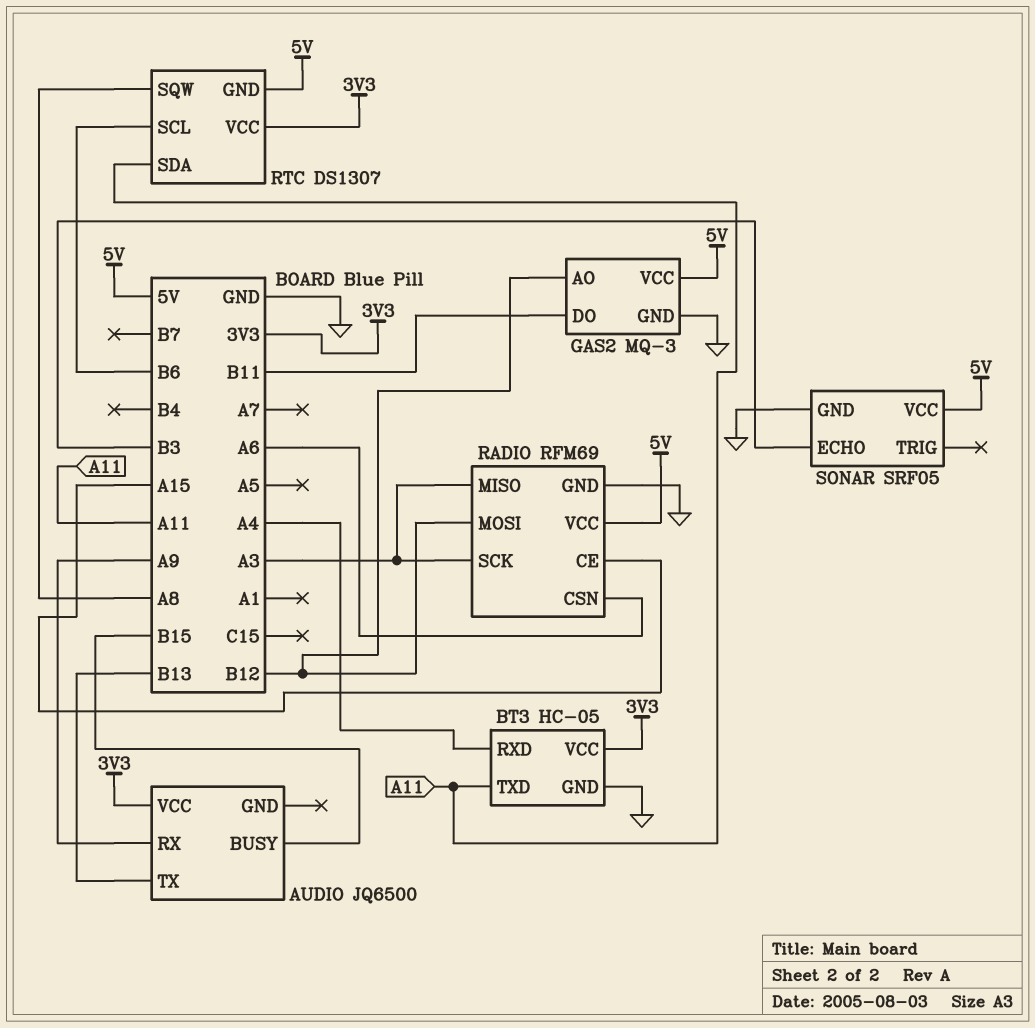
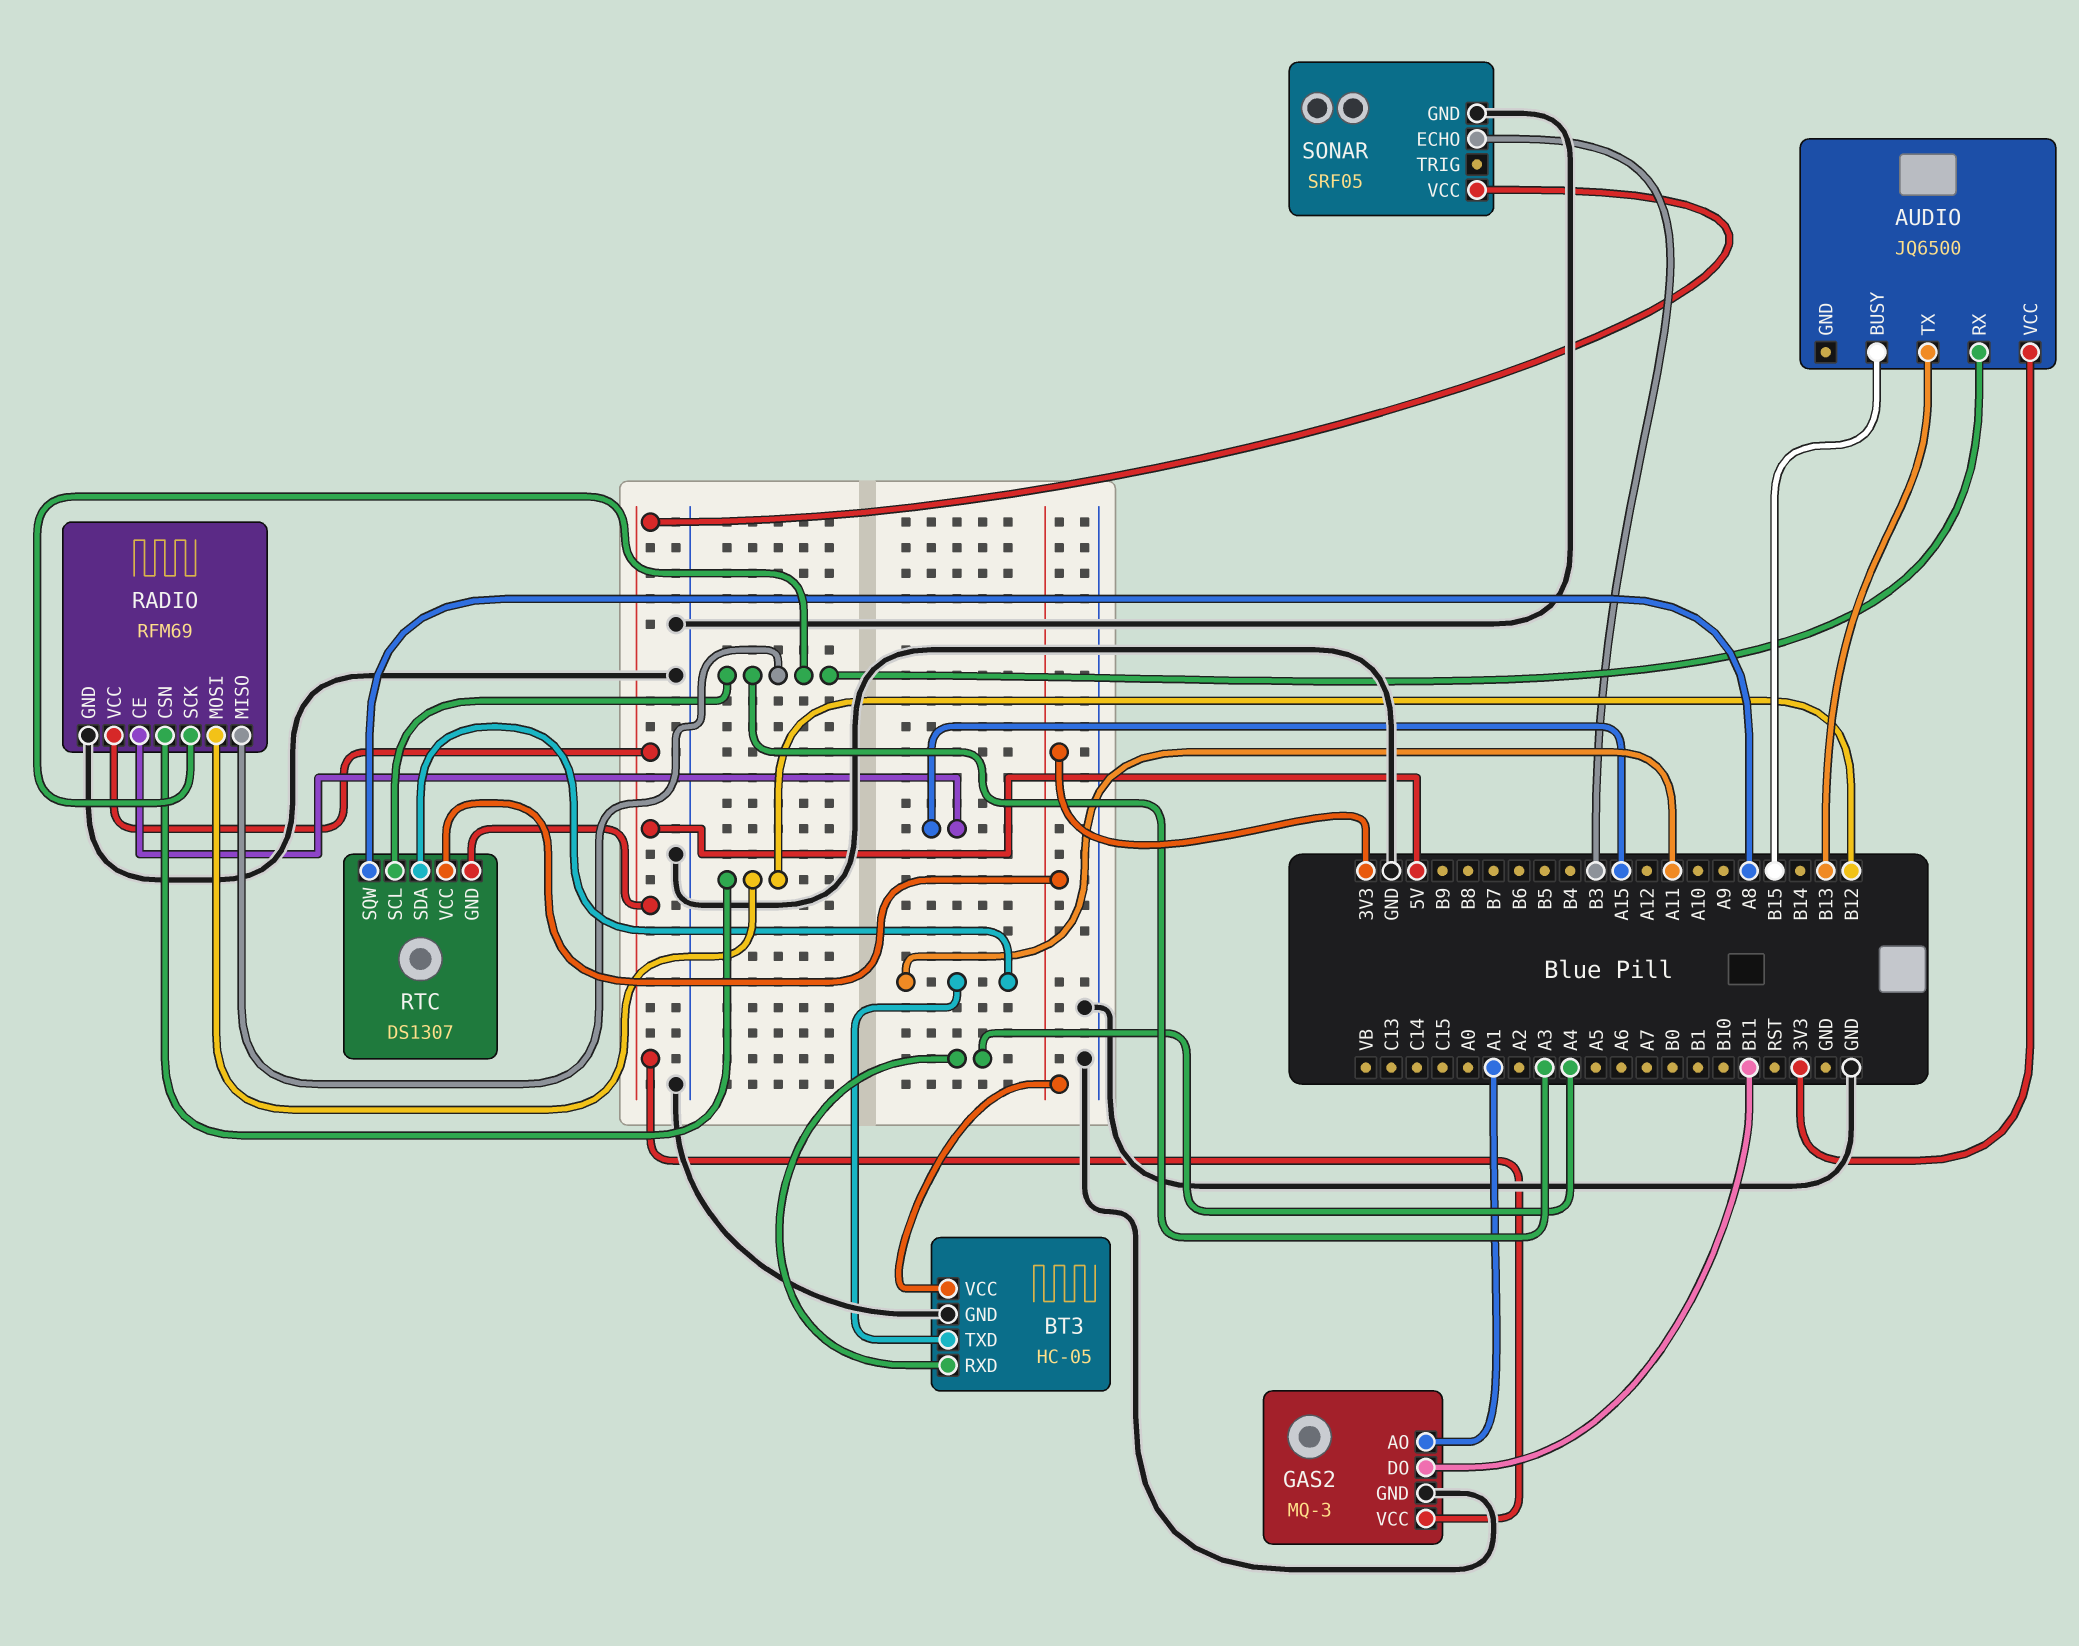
AUDIO pin RX: A9 -> A3
GAS2 pin AO: B12 -> A1
RADIO pin CSN: A6 -> B12
RTC pin SCL: B6 -> A3

